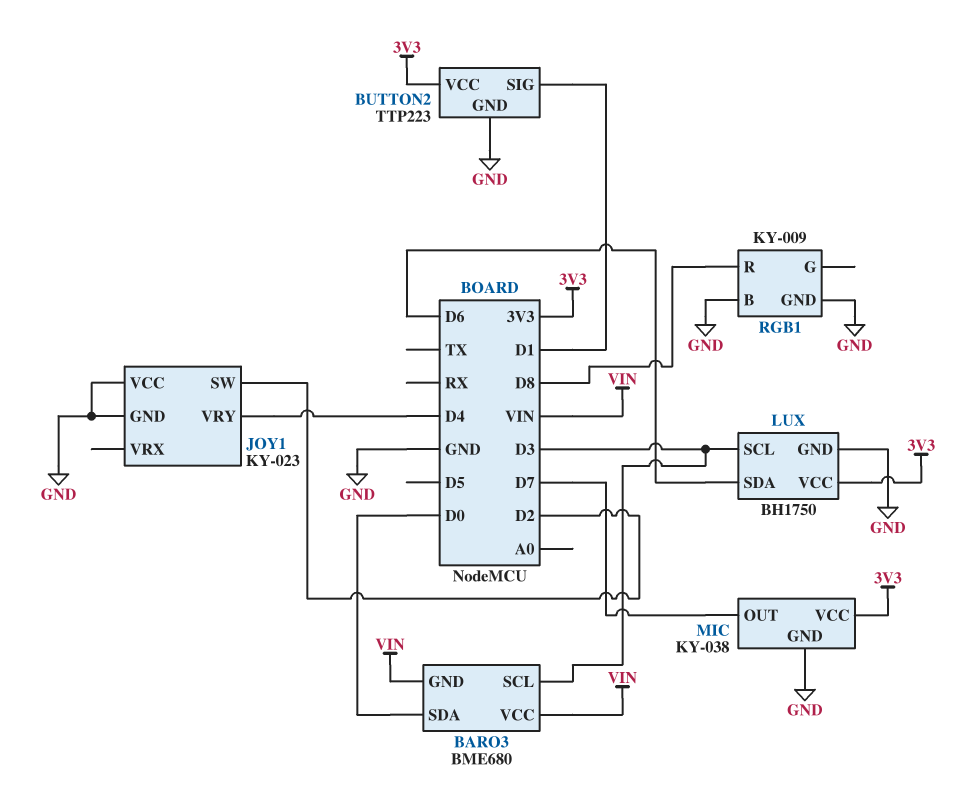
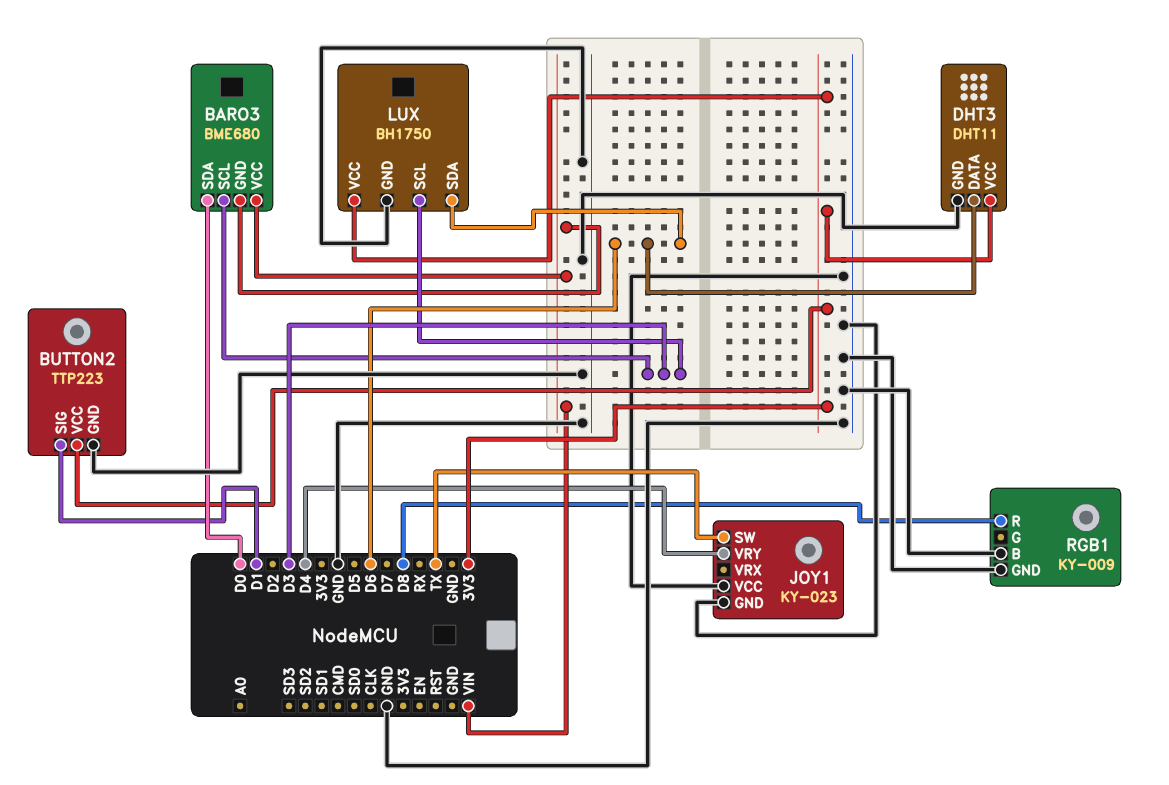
DHT3: none -> DHT11
DHT3 pin DATA: none -> D6
DHT3 pin GND: none -> GND
DHT3 pin VCC: none -> 3V3
JOY1 pin SW: D2 -> TX
MIC: KY-038 -> none
MIC pin GND: GND -> none
MIC pin OUT: D7 -> none
MIC pin VCC: 3V3 -> none

